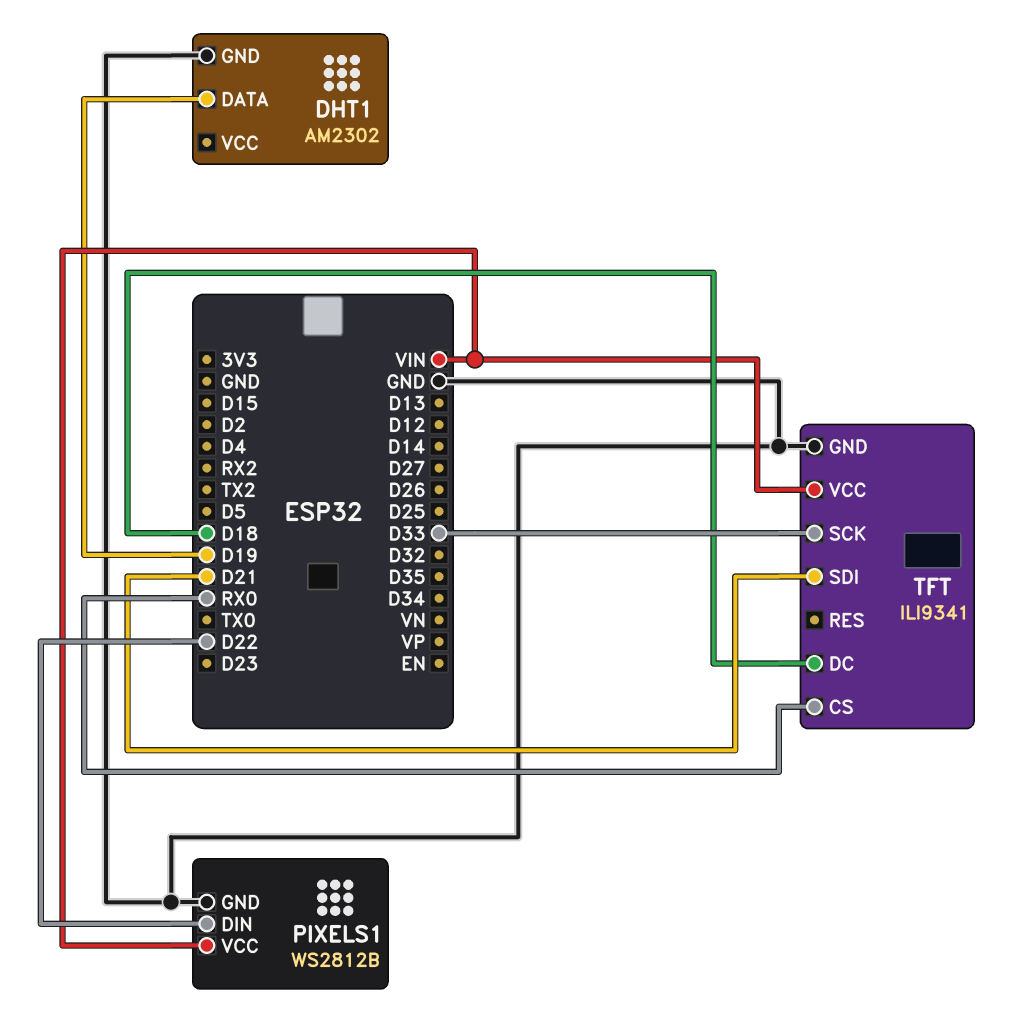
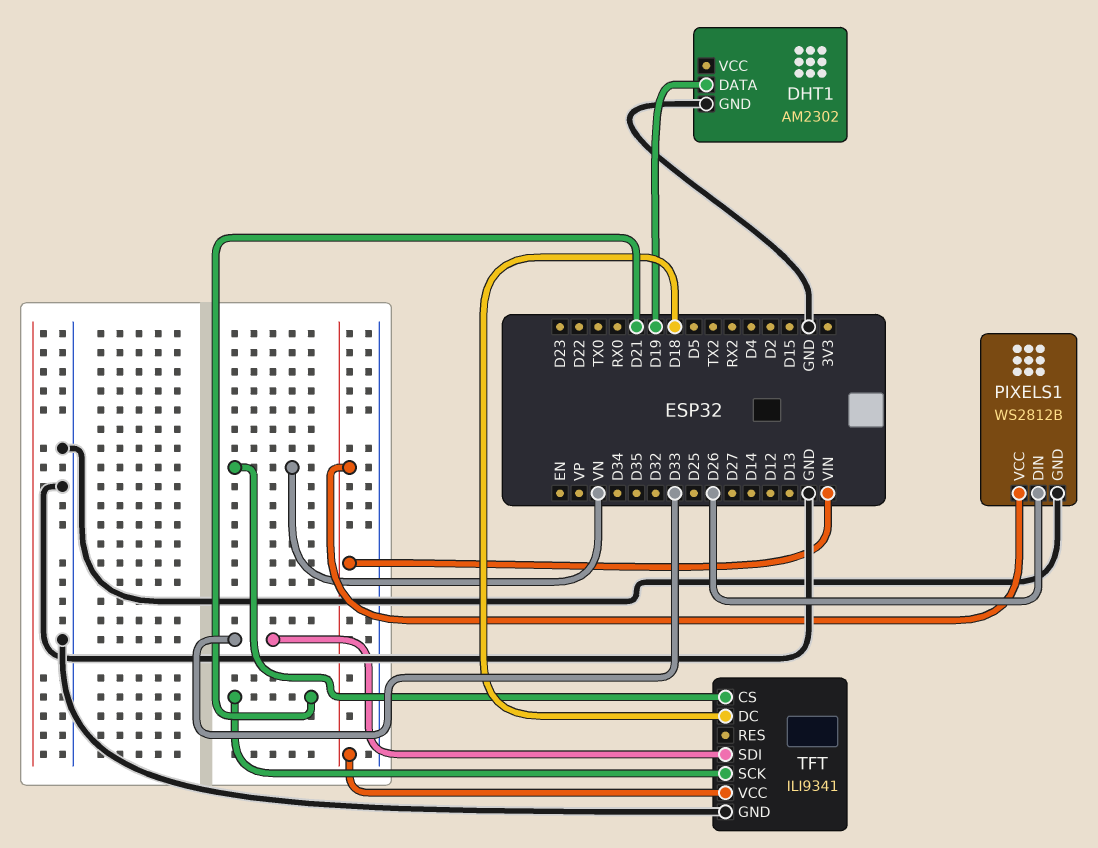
PIXELS1 pin DIN: D22 -> D26
TFT pin CS: RX0 -> VN
TFT pin SCK: D33 -> D21
TFT pin SDI: D21 -> D33

